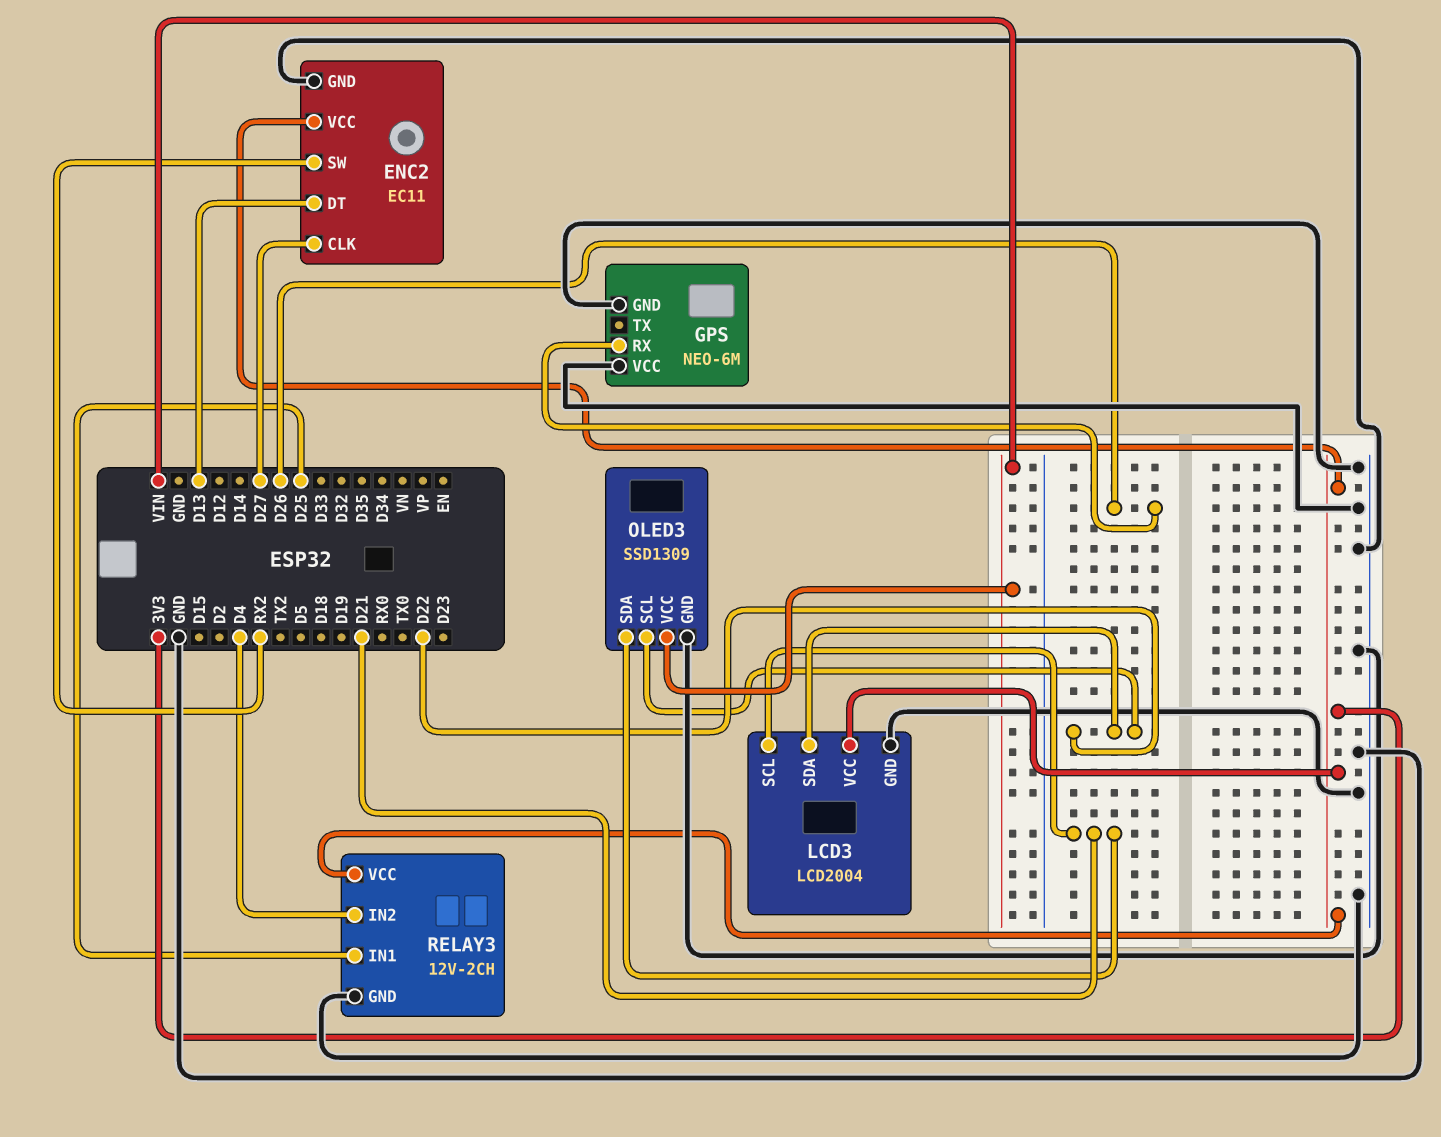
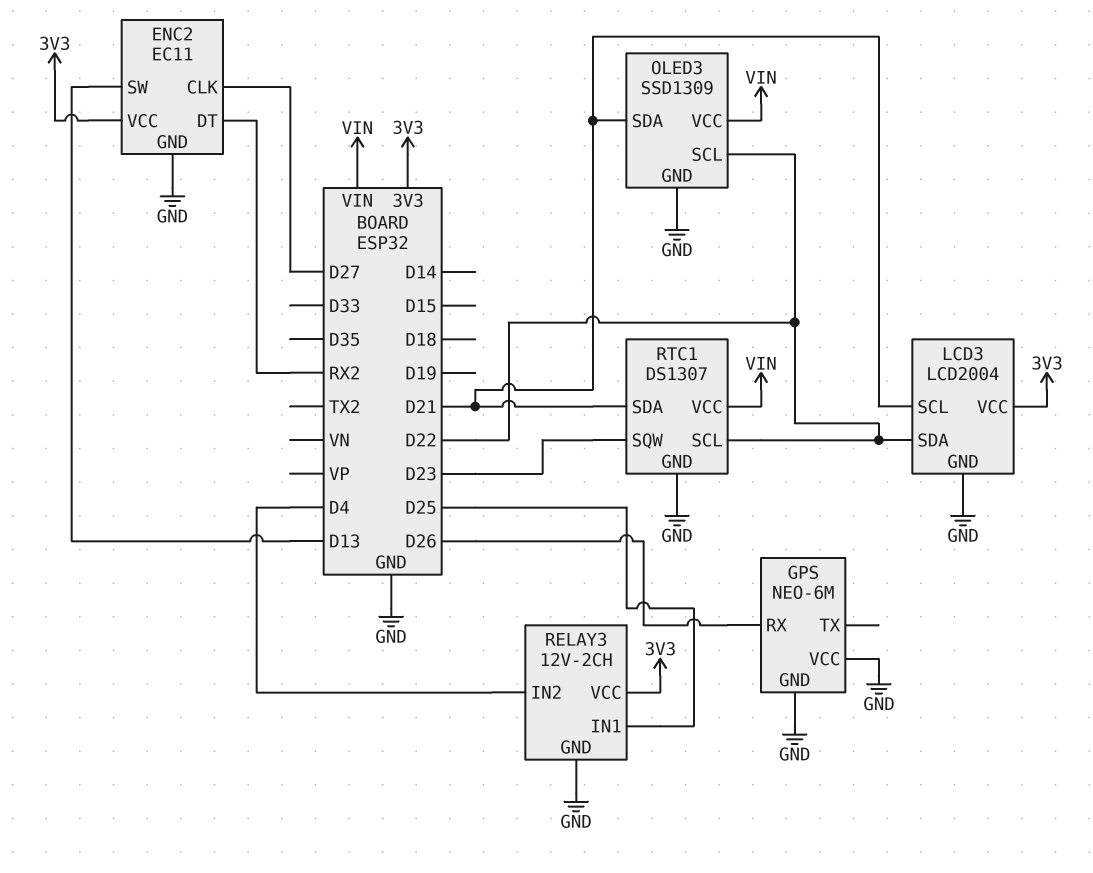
ENC2 pin DT: D13 -> RX2
ENC2 pin SW: RX2 -> D13
RTC1: none -> DS1307
RTC1 pin GND: none -> GND
RTC1 pin SCL: none -> D22
RTC1 pin SDA: none -> D21
RTC1 pin SQW: none -> D23
RTC1 pin VCC: none -> VIN

